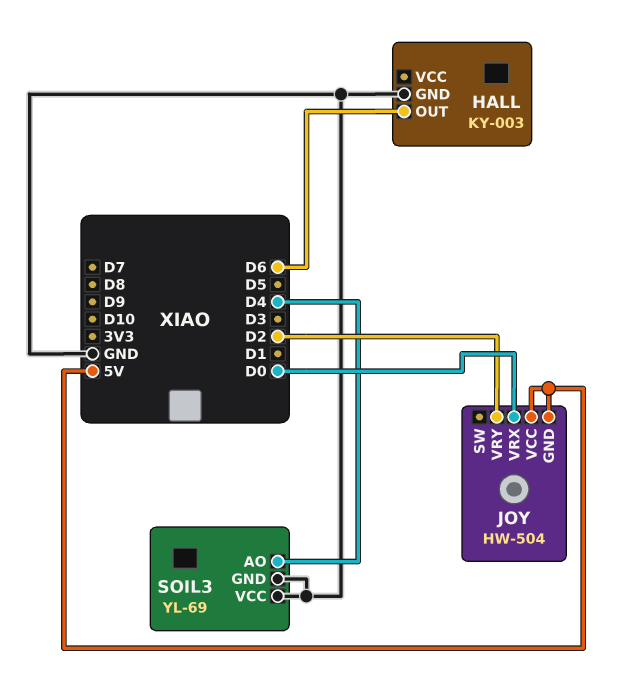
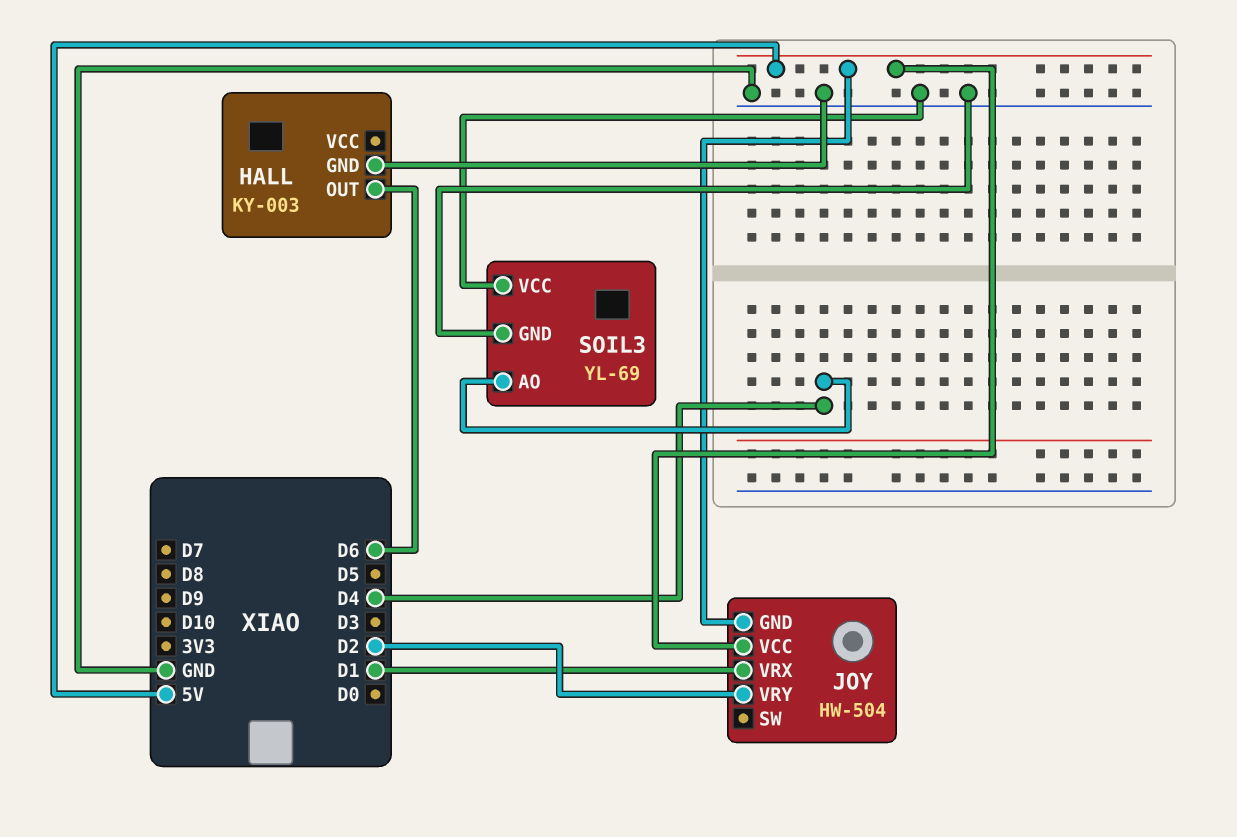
JOY pin VRX: D0 -> D1

